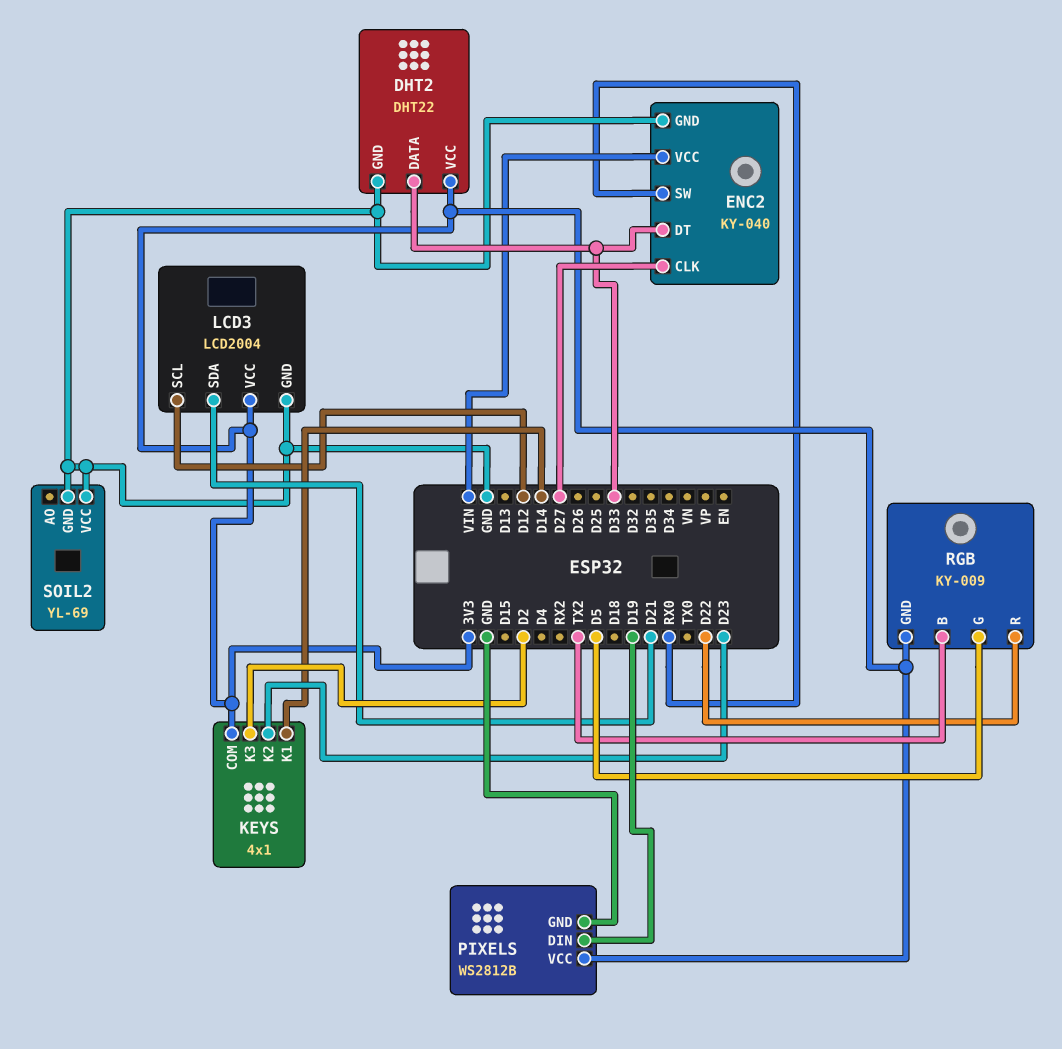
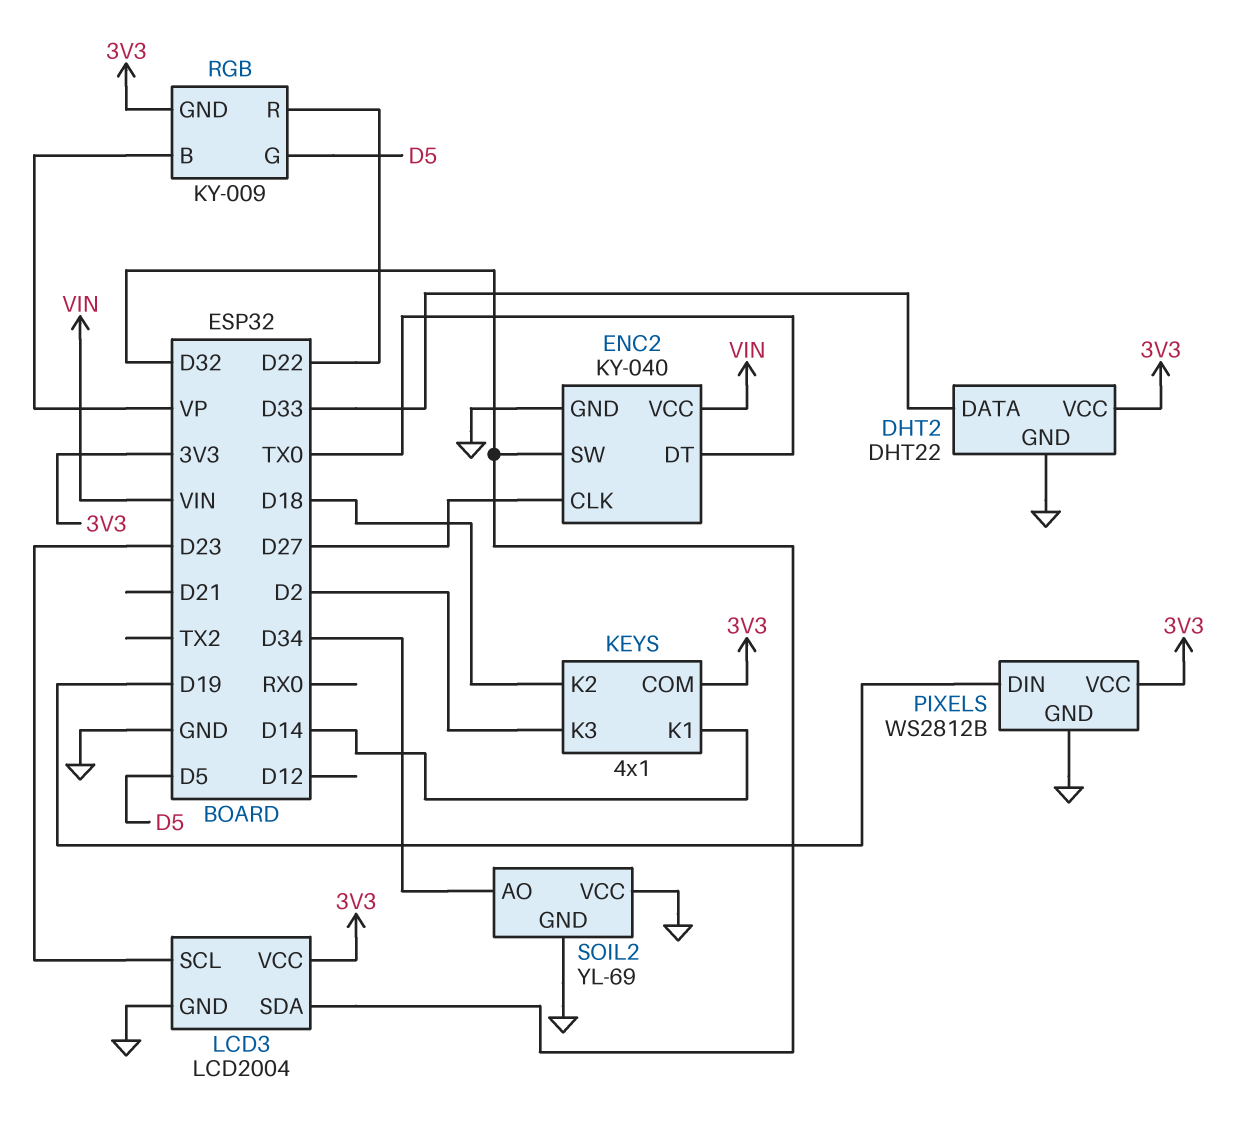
ENC2 pin DT: D33 -> TX0
ENC2 pin SW: RX0 -> D32
KEYS pin K2: D23 -> D18
LCD3 pin SCL: D12 -> D23
LCD3 pin SDA: D21 -> D32
RGB pin B: TX2 -> VP
SOIL2 pin AO: none -> D34

